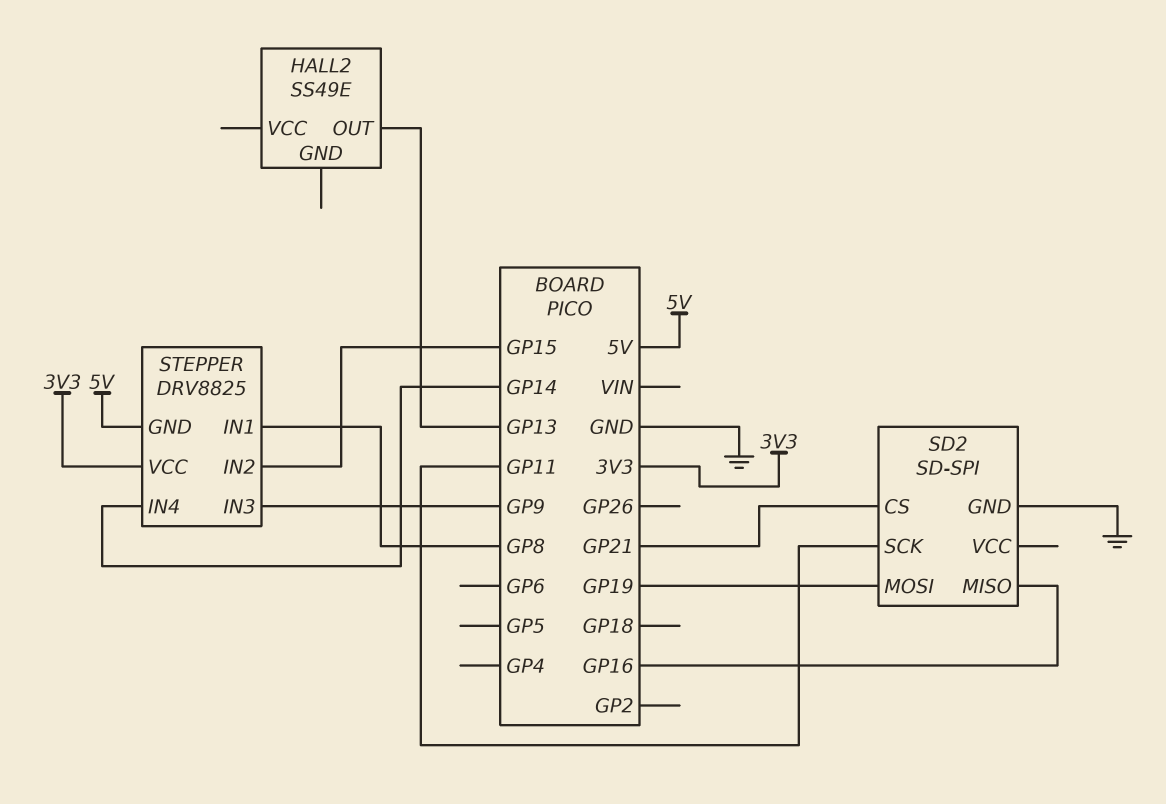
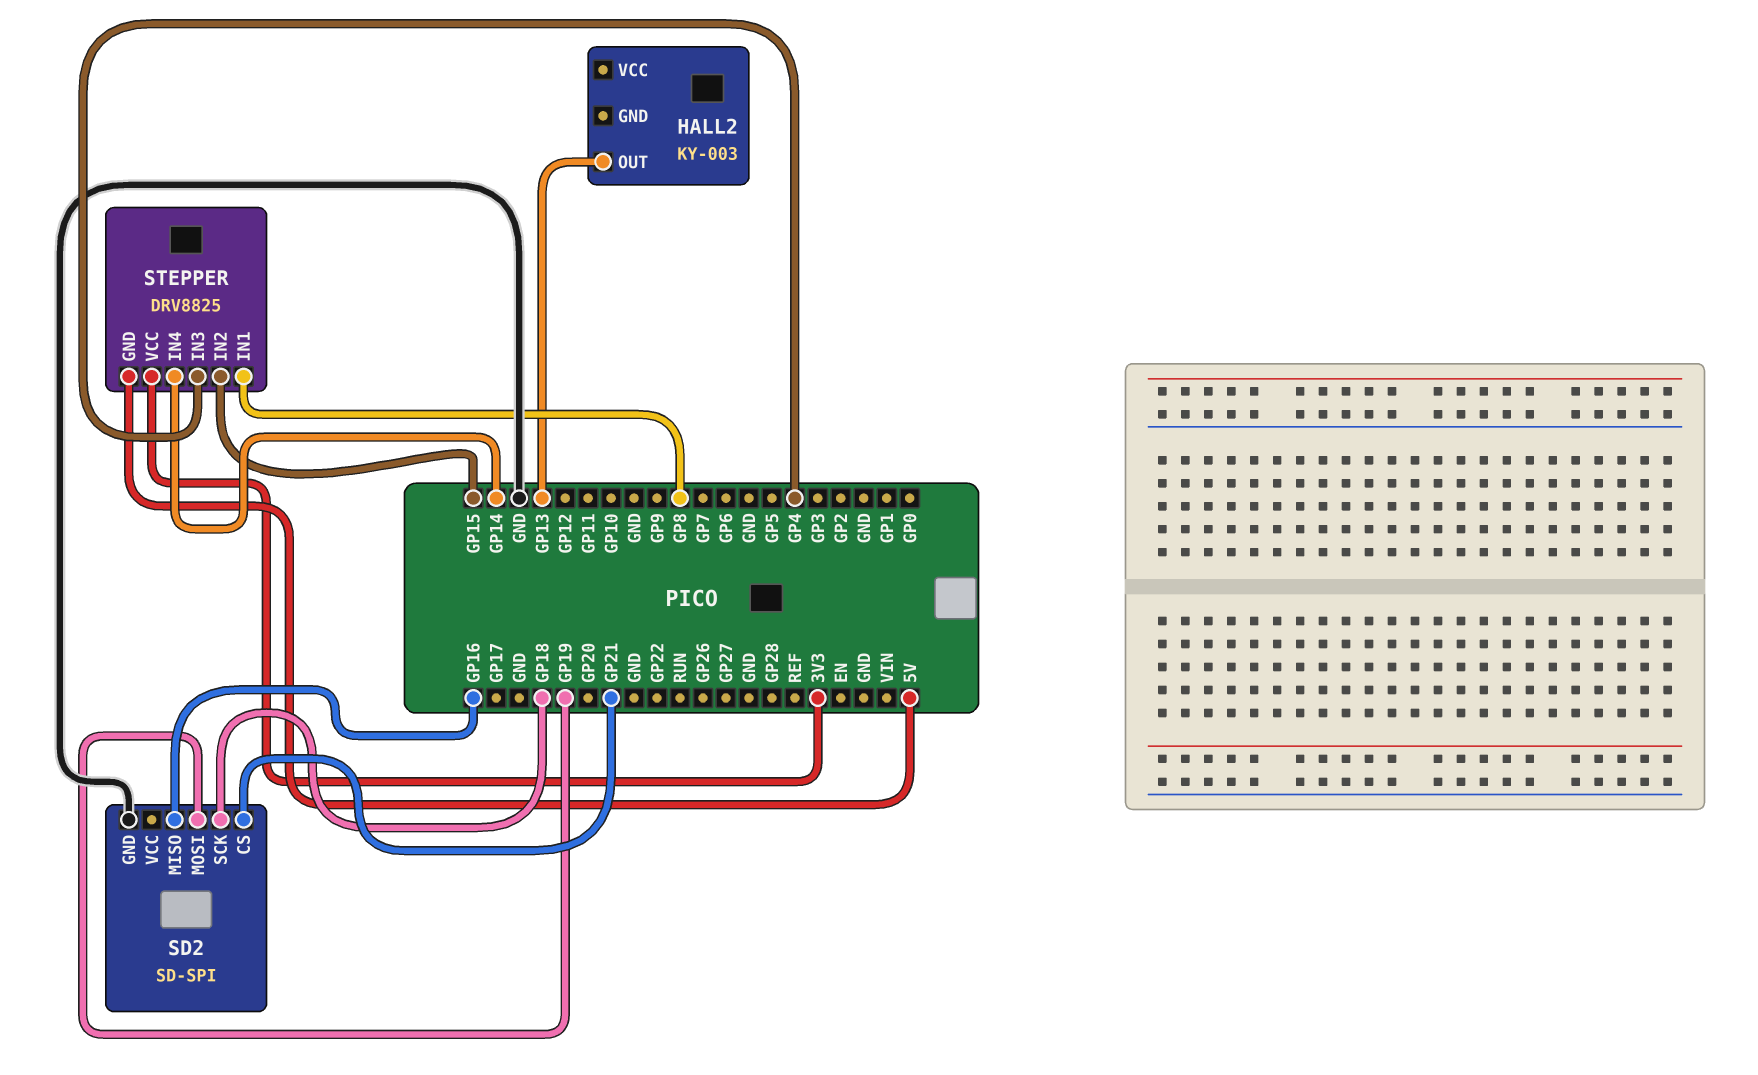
HALL2: SS49E -> KY-003
SD2 pin SCK: GP11 -> GP18
STEPPER pin IN3: GP9 -> GP4

